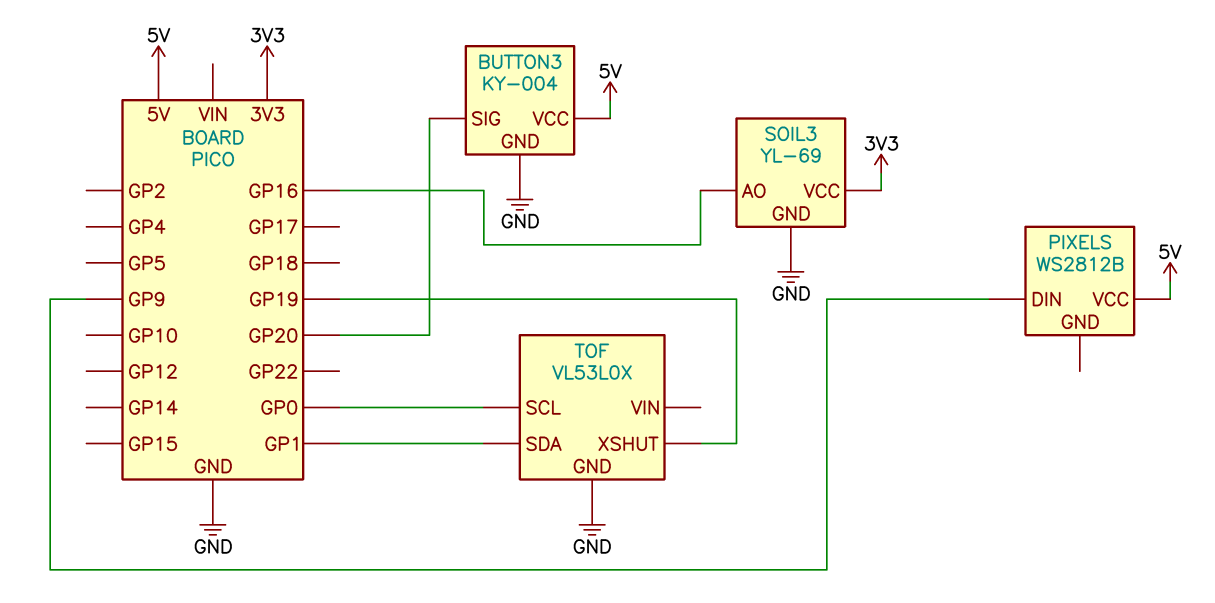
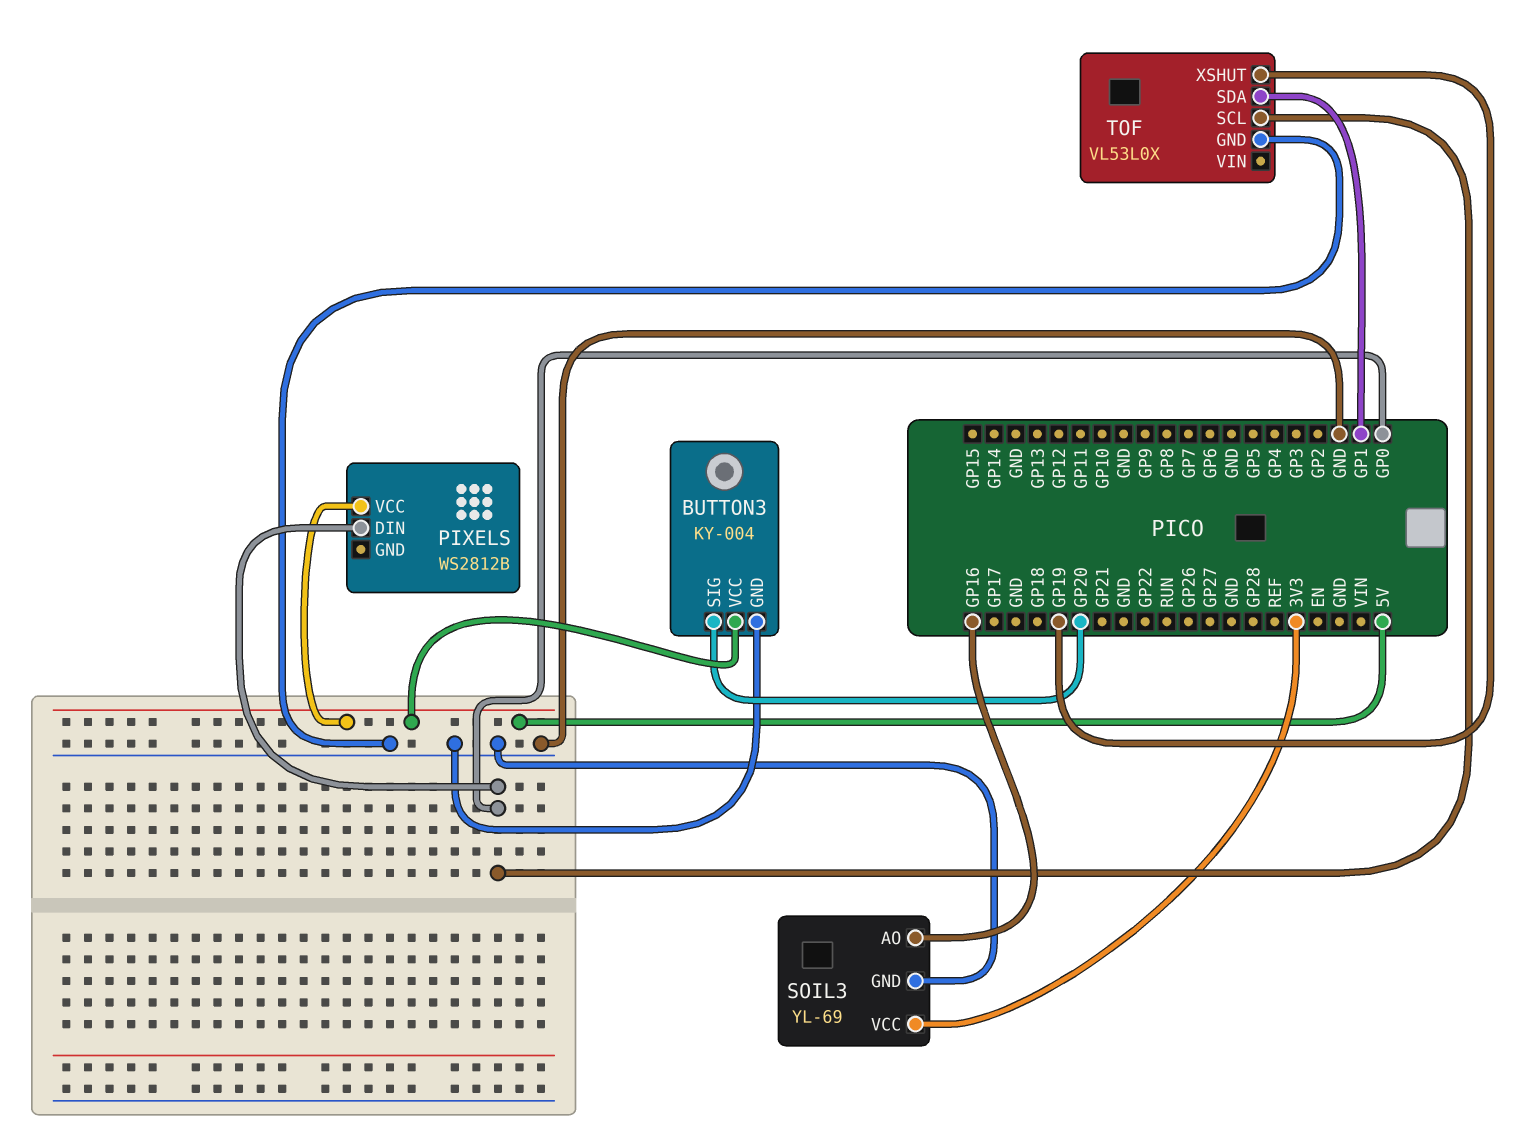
PIXELS pin DIN: GP9 -> GP0

